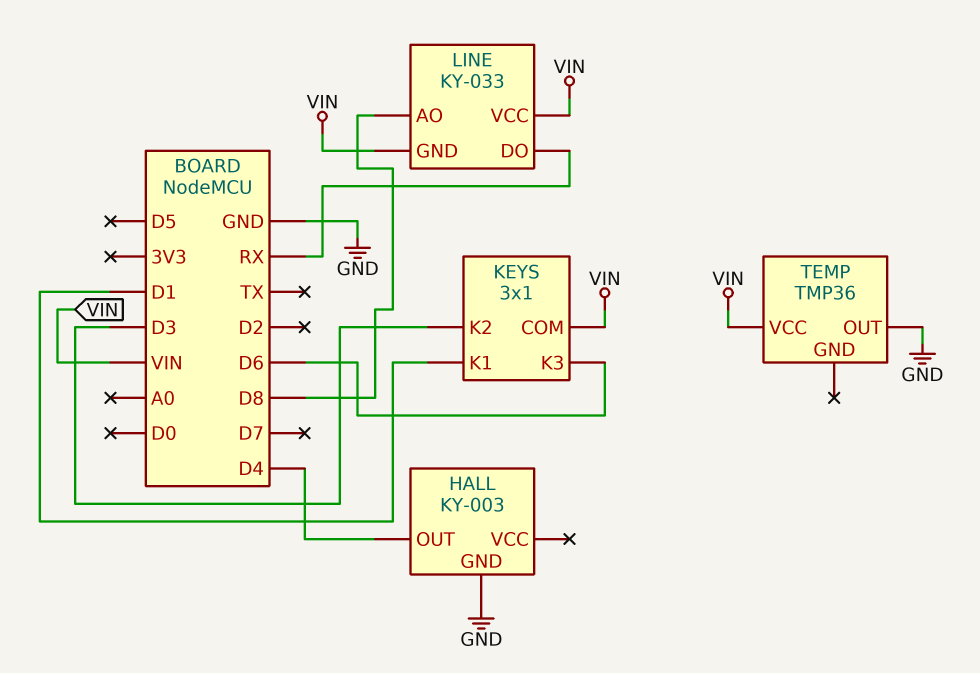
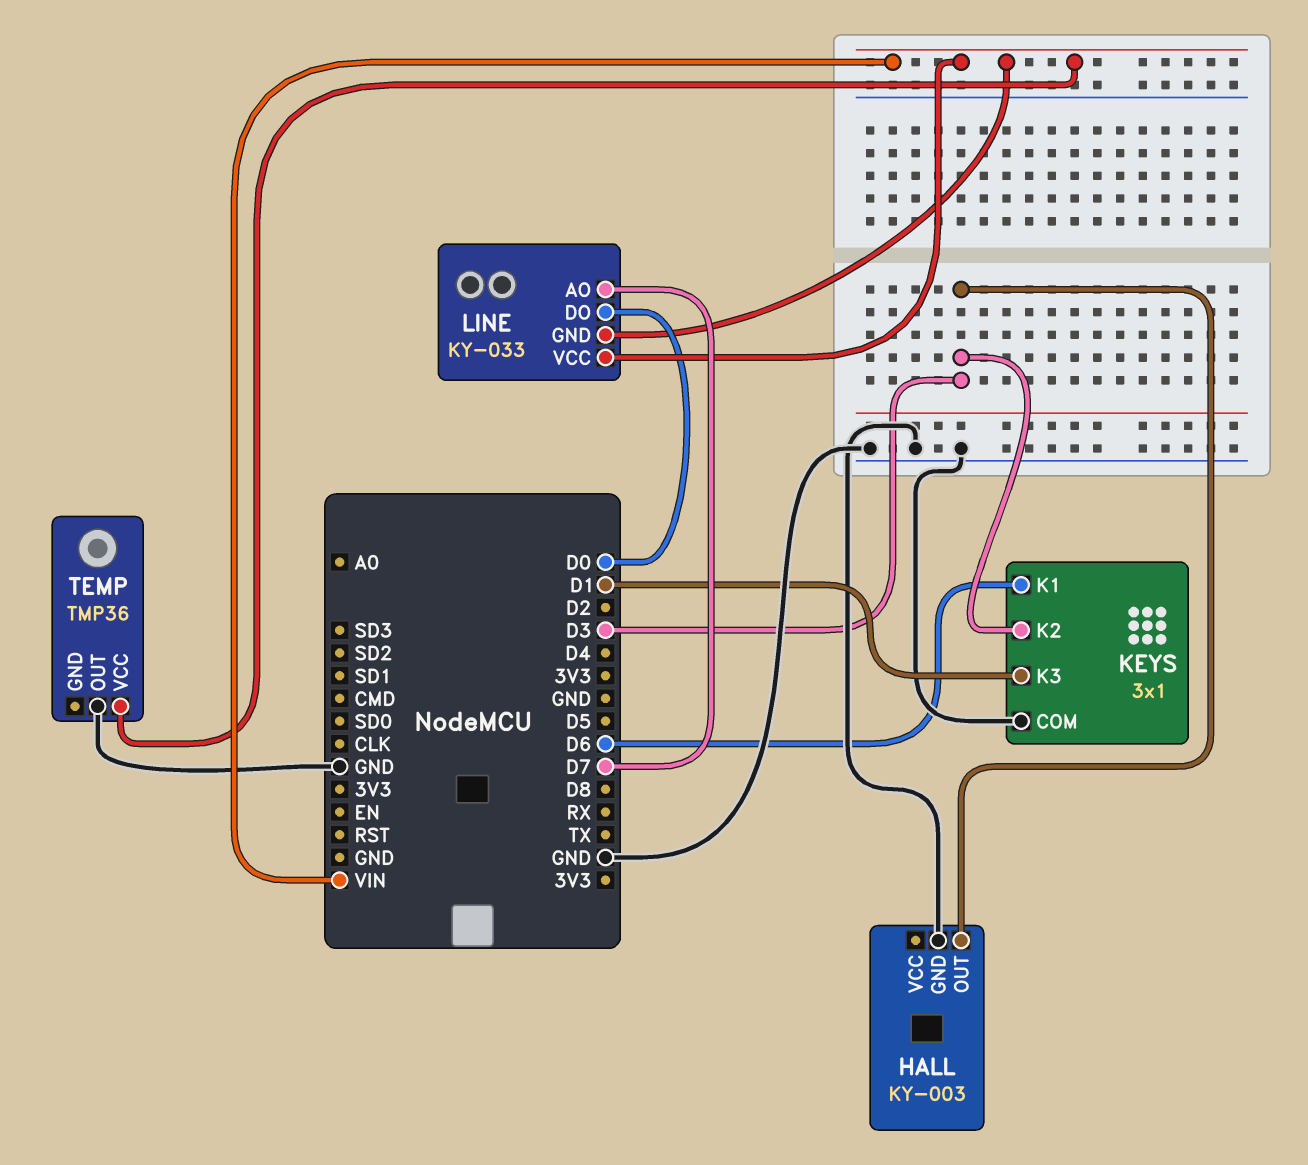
HALL pin OUT: D4 -> D3
KEYS pin COM: VIN -> GND
KEYS pin K1: D1 -> D6
KEYS pin K3: D6 -> D1
LINE pin AO: D8 -> D7
LINE pin DO: RX -> D0

